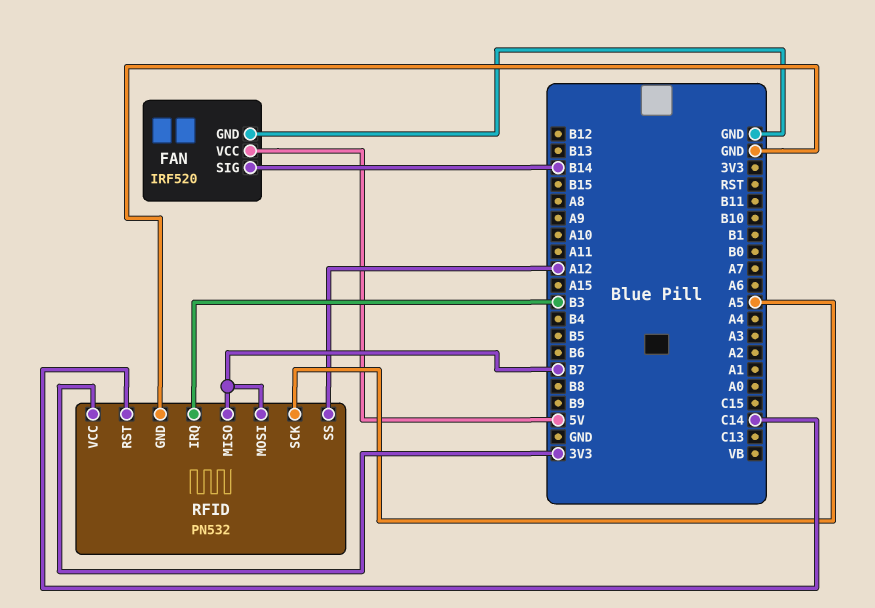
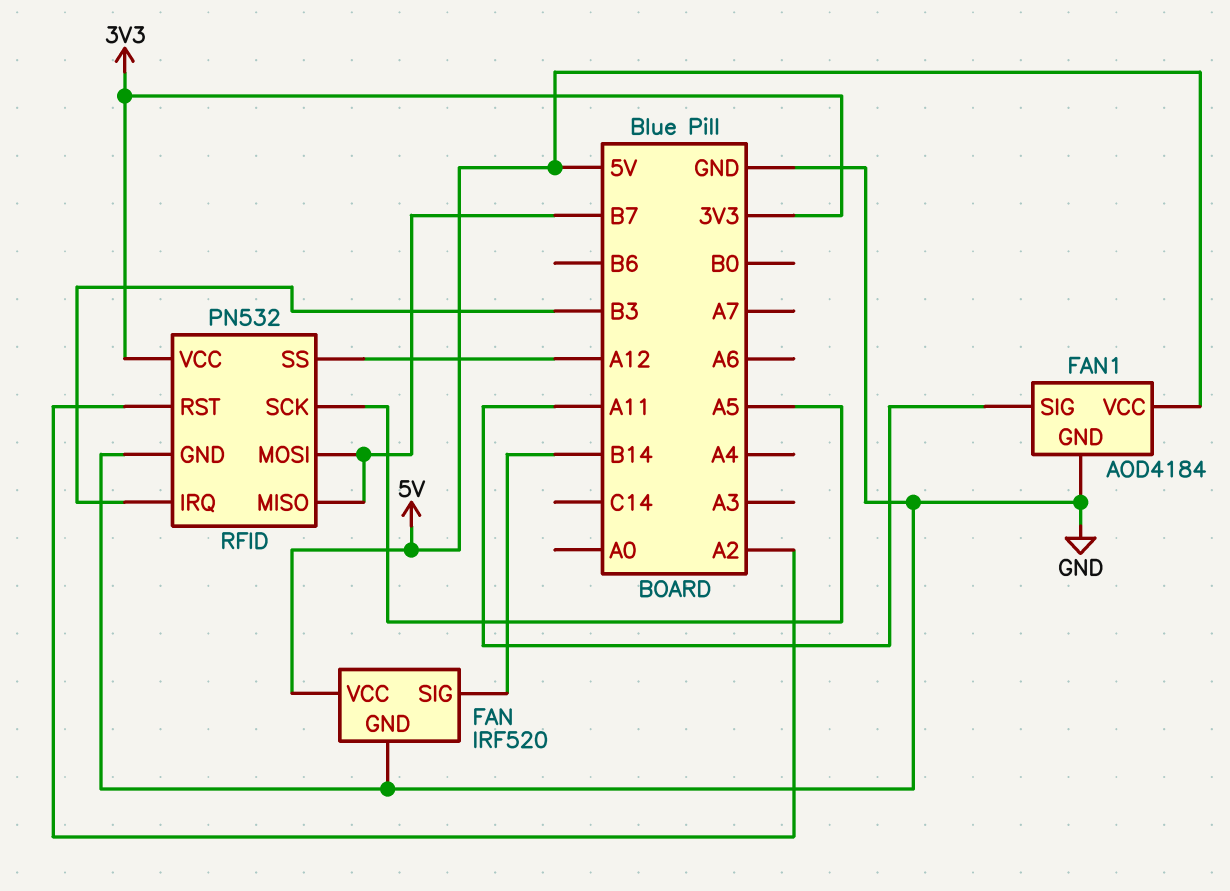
FAN1: none -> AOD4184
FAN1 pin GND: none -> GND
FAN1 pin SIG: none -> A11
FAN1 pin VCC: none -> 5V
RFID pin RST: C14 -> A2

